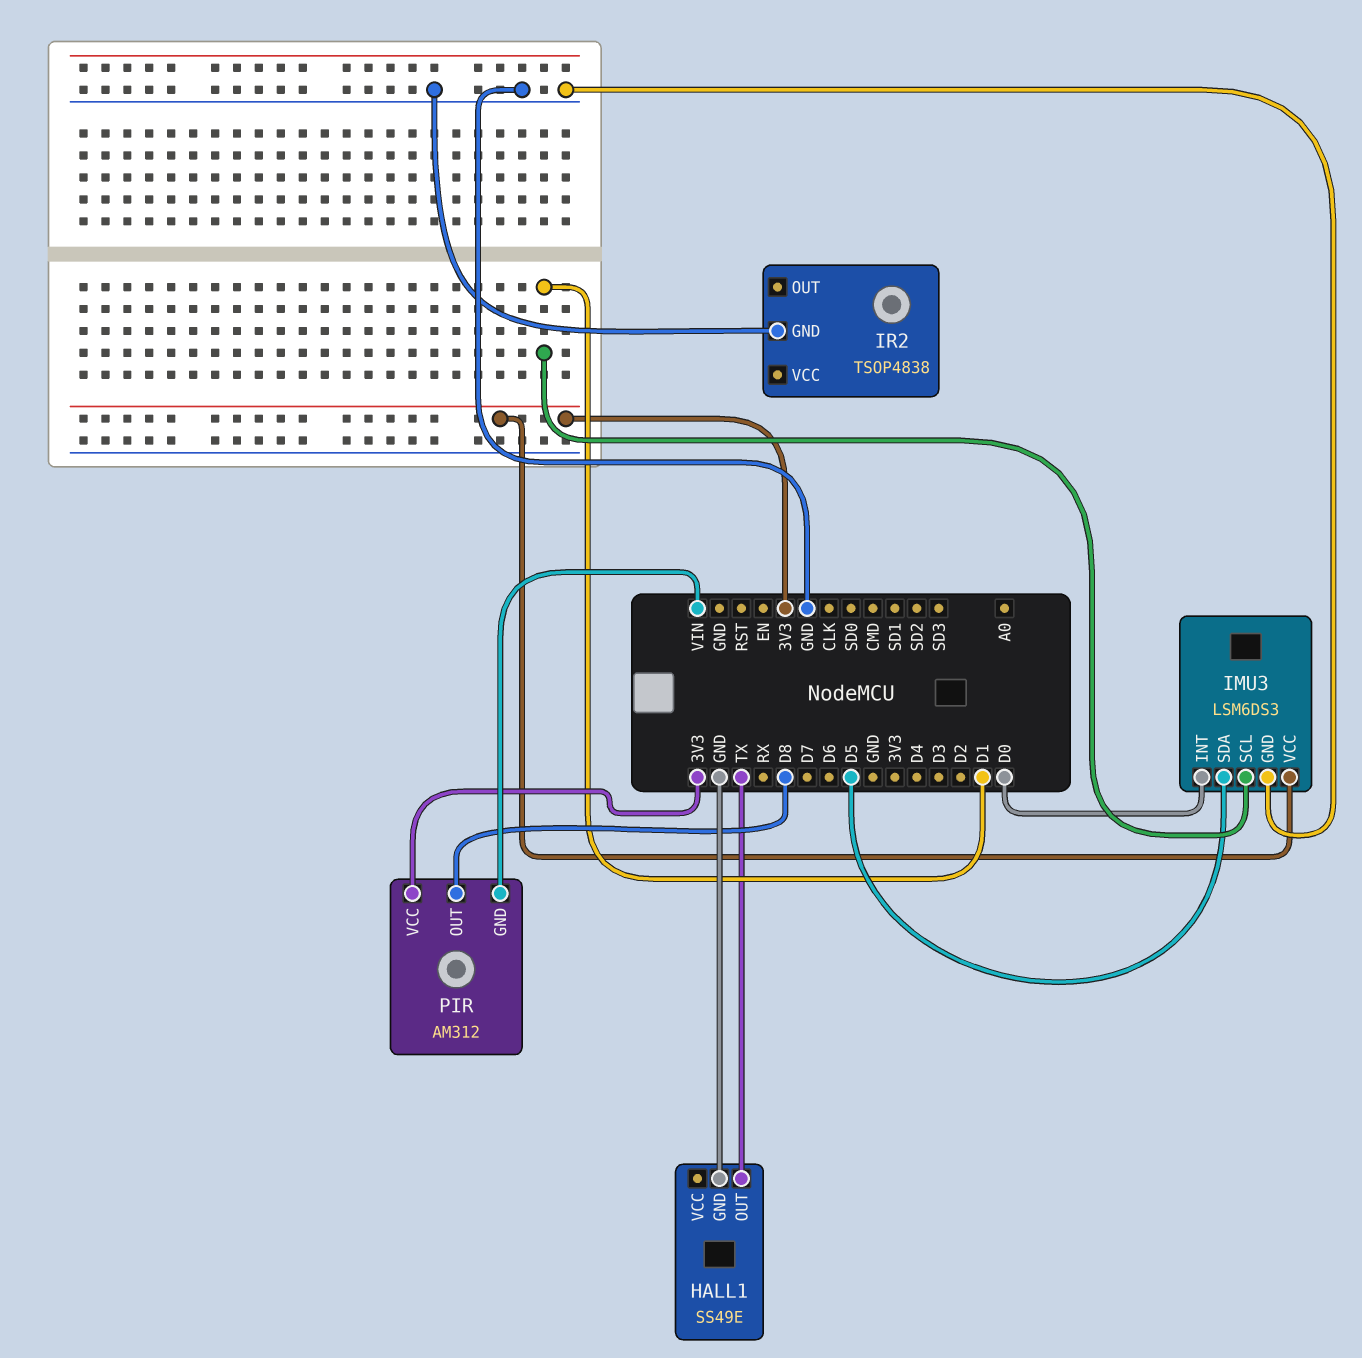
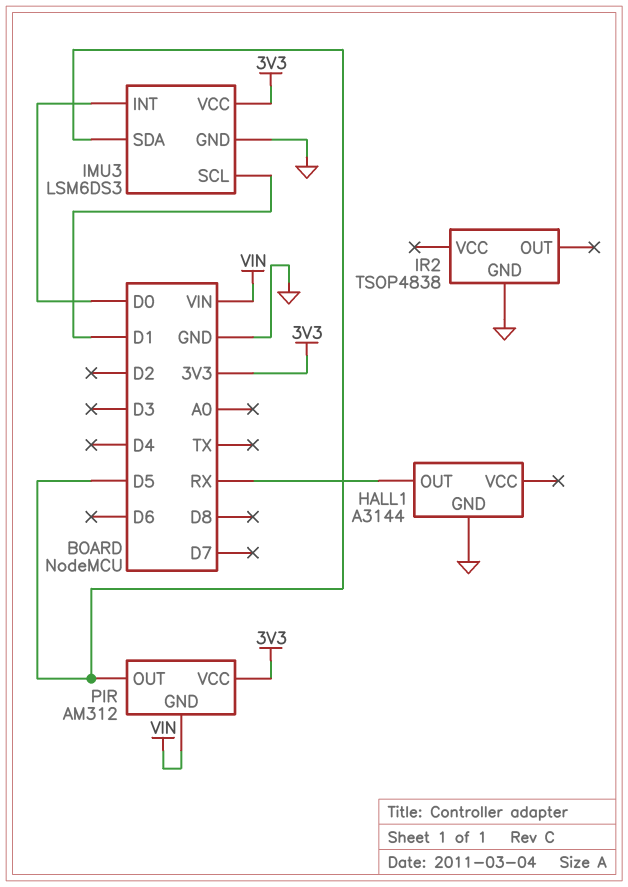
HALL1: SS49E -> A3144
HALL1 pin OUT: TX -> RX
PIR pin OUT: D8 -> D5

